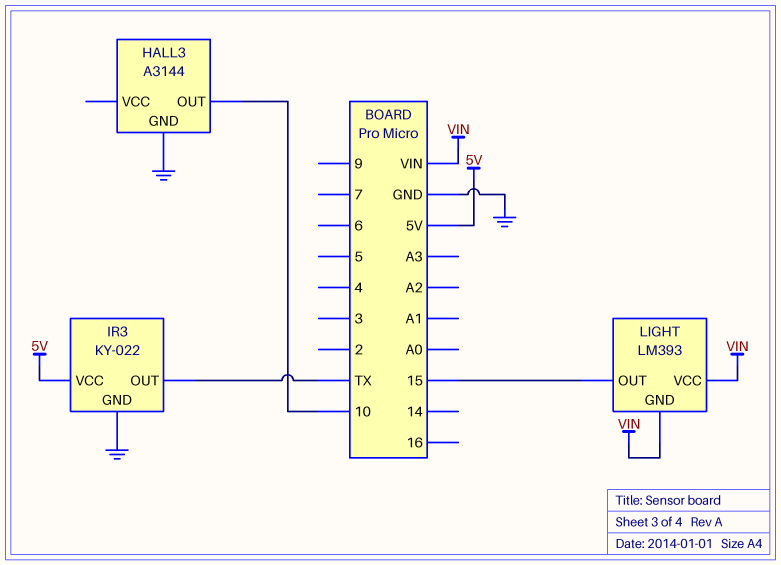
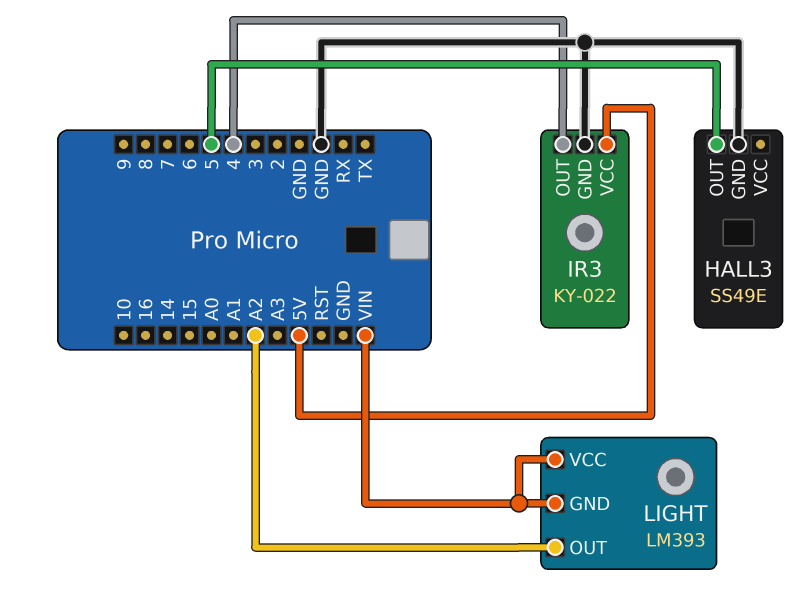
HALL3: A3144 -> SS49E
HALL3 pin OUT: 10 -> 5
IR3 pin OUT: TX -> 4
LIGHT pin OUT: 15 -> A2

